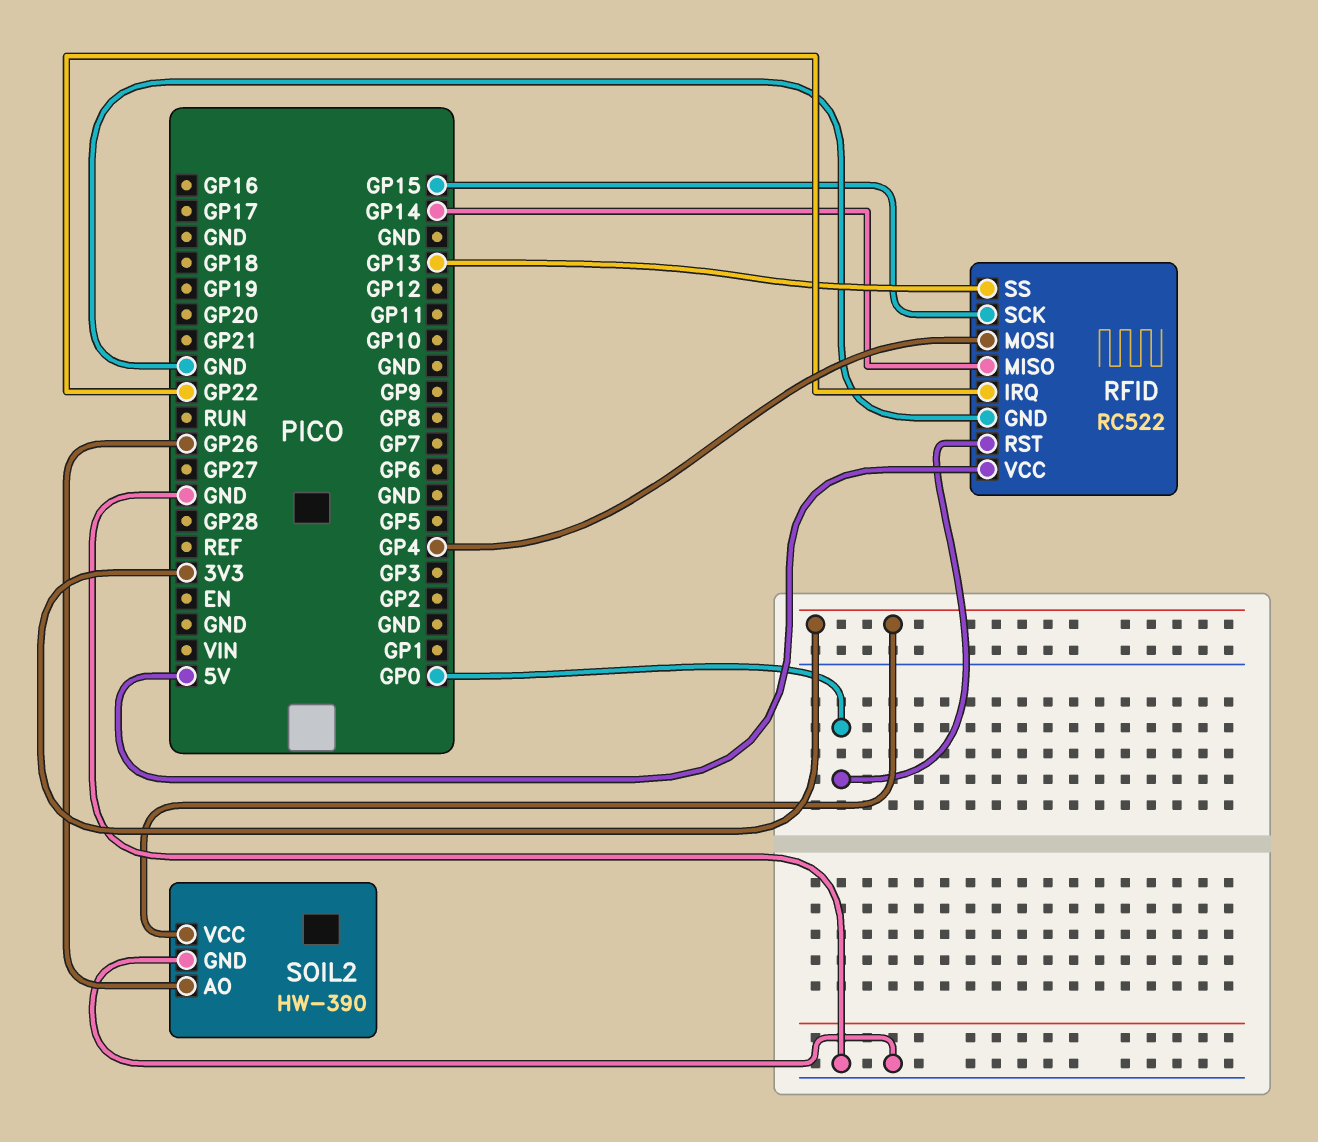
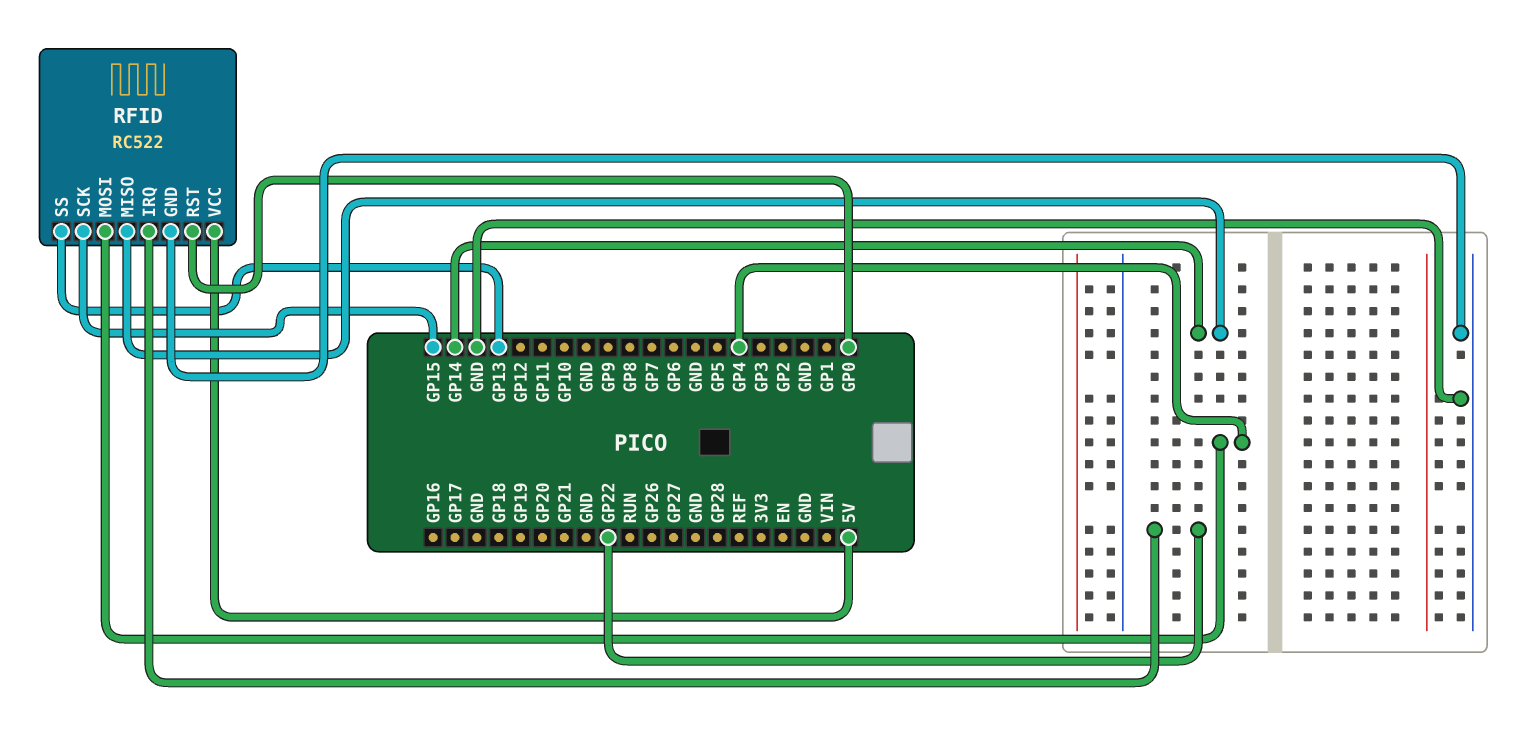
SOIL2: HW-390 -> none
SOIL2 pin AO: GP26 -> none
SOIL2 pin GND: GND -> none
SOIL2 pin VCC: 3V3 -> none

